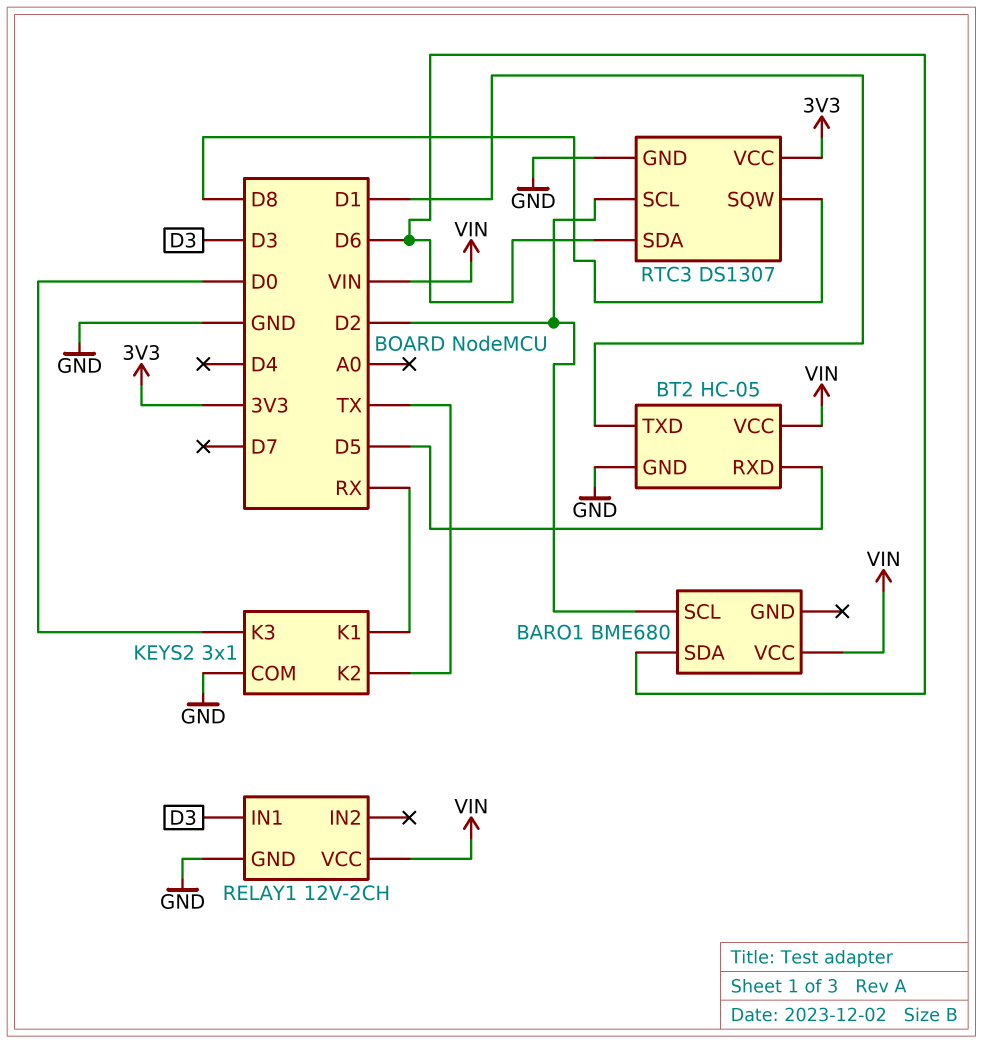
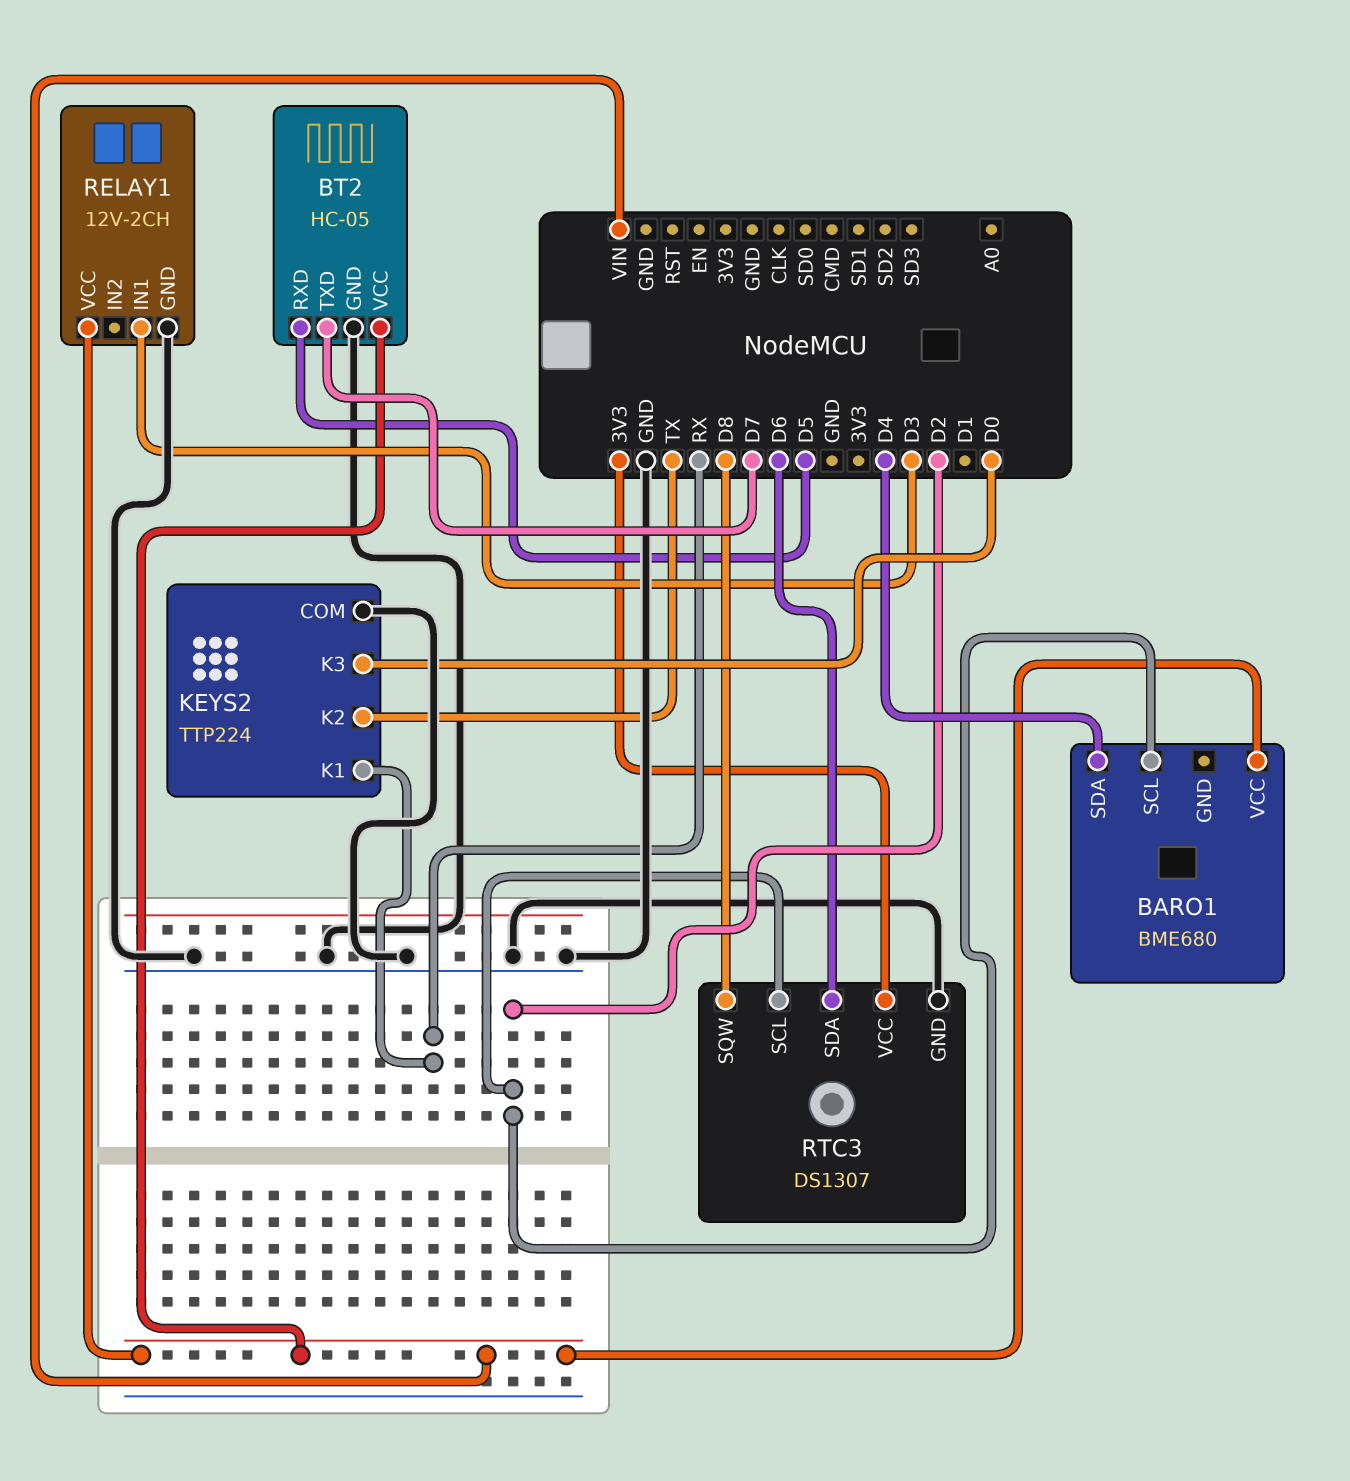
BARO1 pin SDA: D6 -> D4
BT2 pin TXD: D1 -> D7
KEYS2: 3x1 -> TTP224

